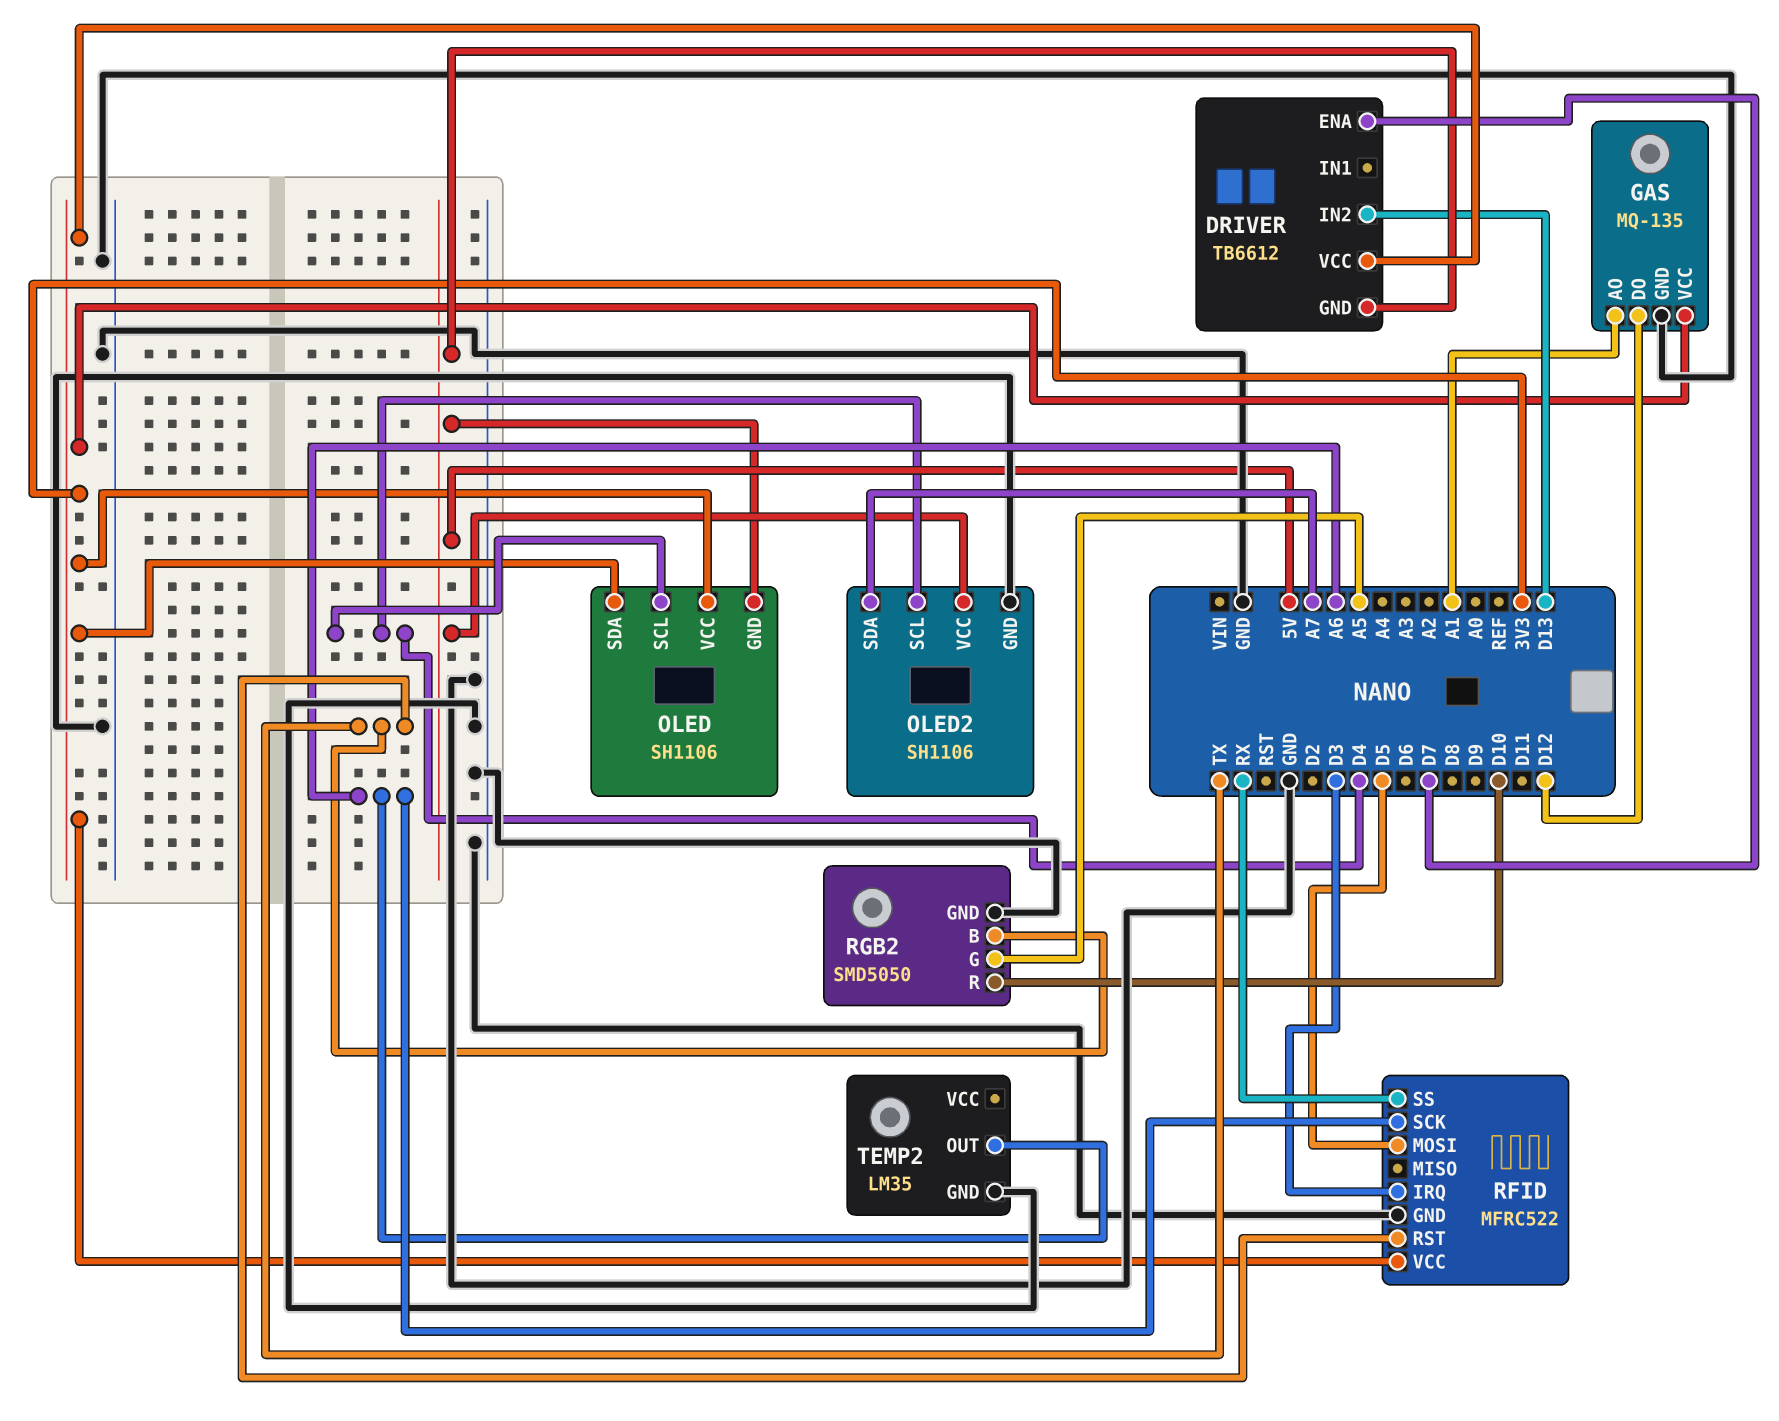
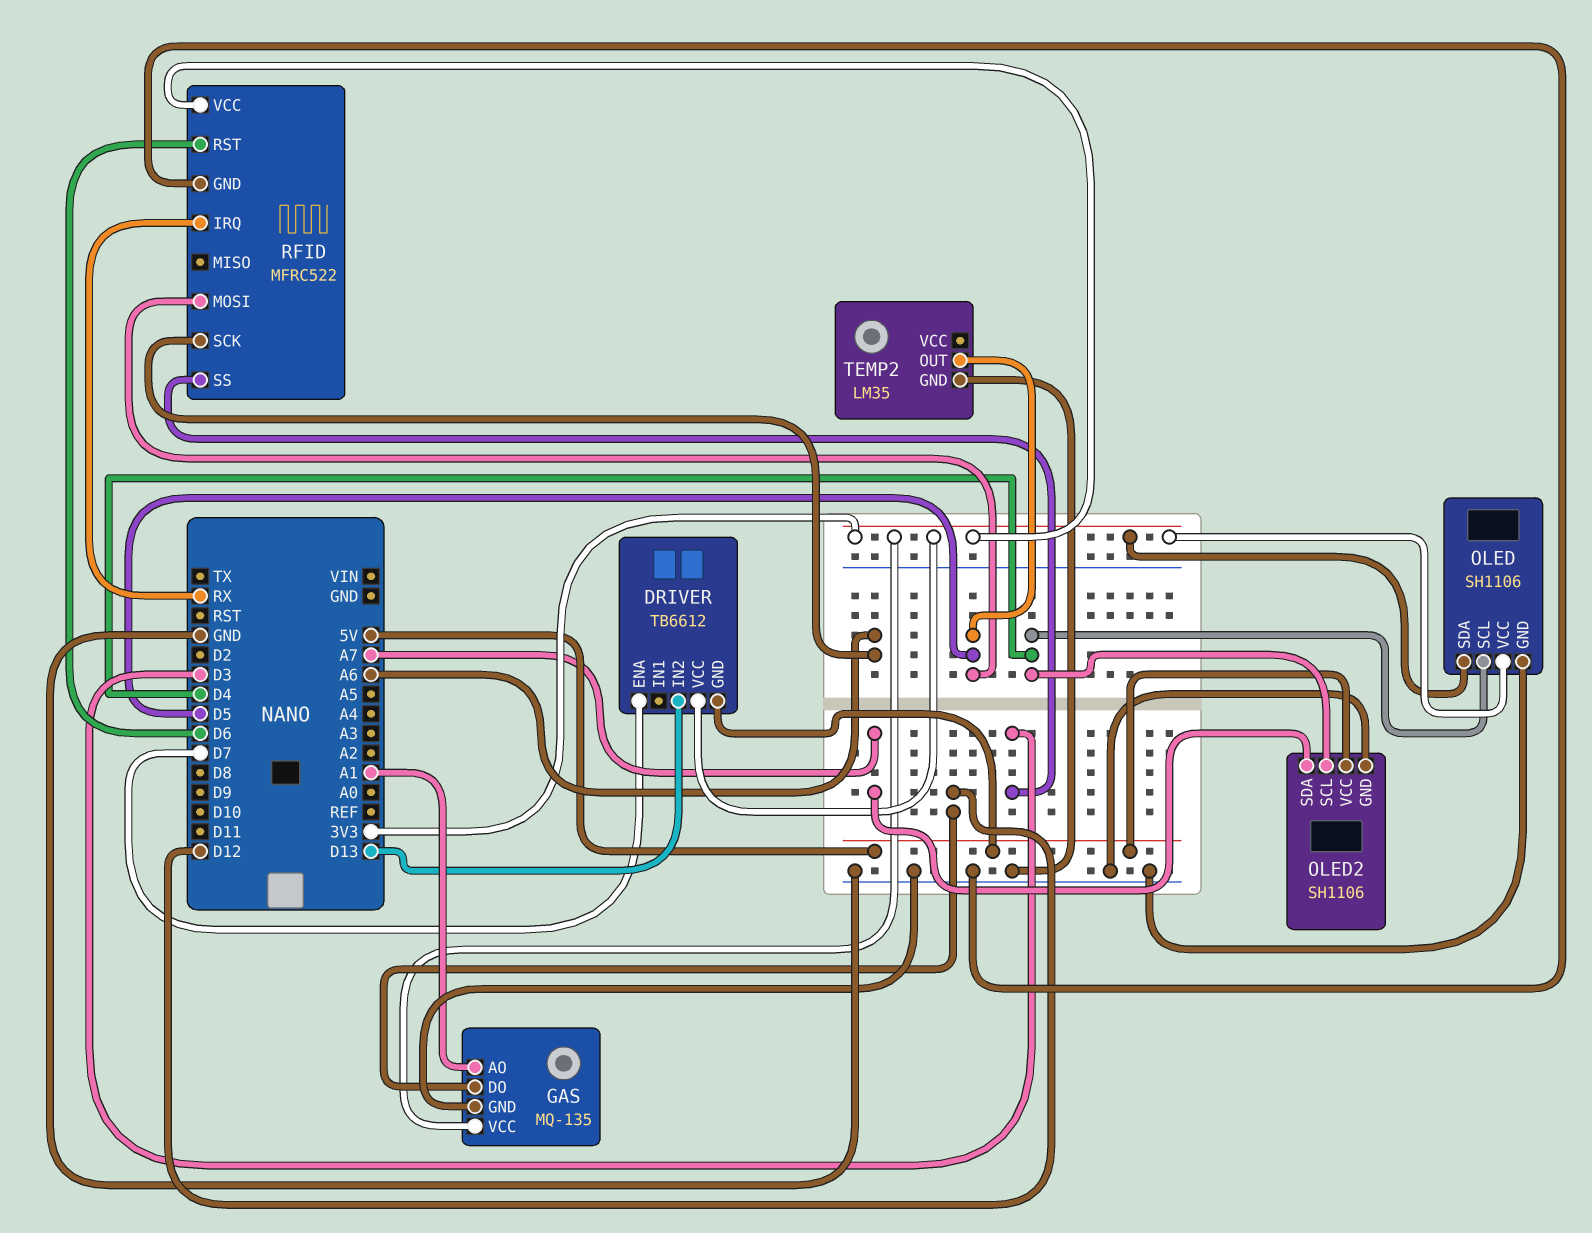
OLED pin GND: 5V -> GND
RFID pin IRQ: D3 -> RX
RFID pin RST: TX -> D6
RFID pin SS: RX -> D3
RGB2: SMD5050 -> none
RGB2 pin B: TX -> none
RGB2 pin G: A5 -> none
RGB2 pin GND: GND -> none
RGB2 pin R: D10 -> none
TEMP2 pin OUT: A6 -> D5

